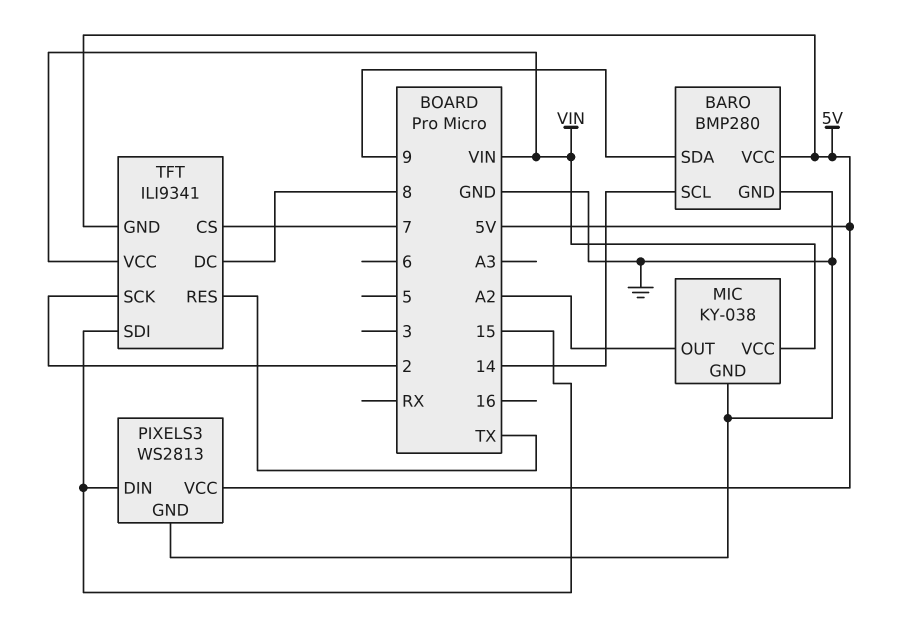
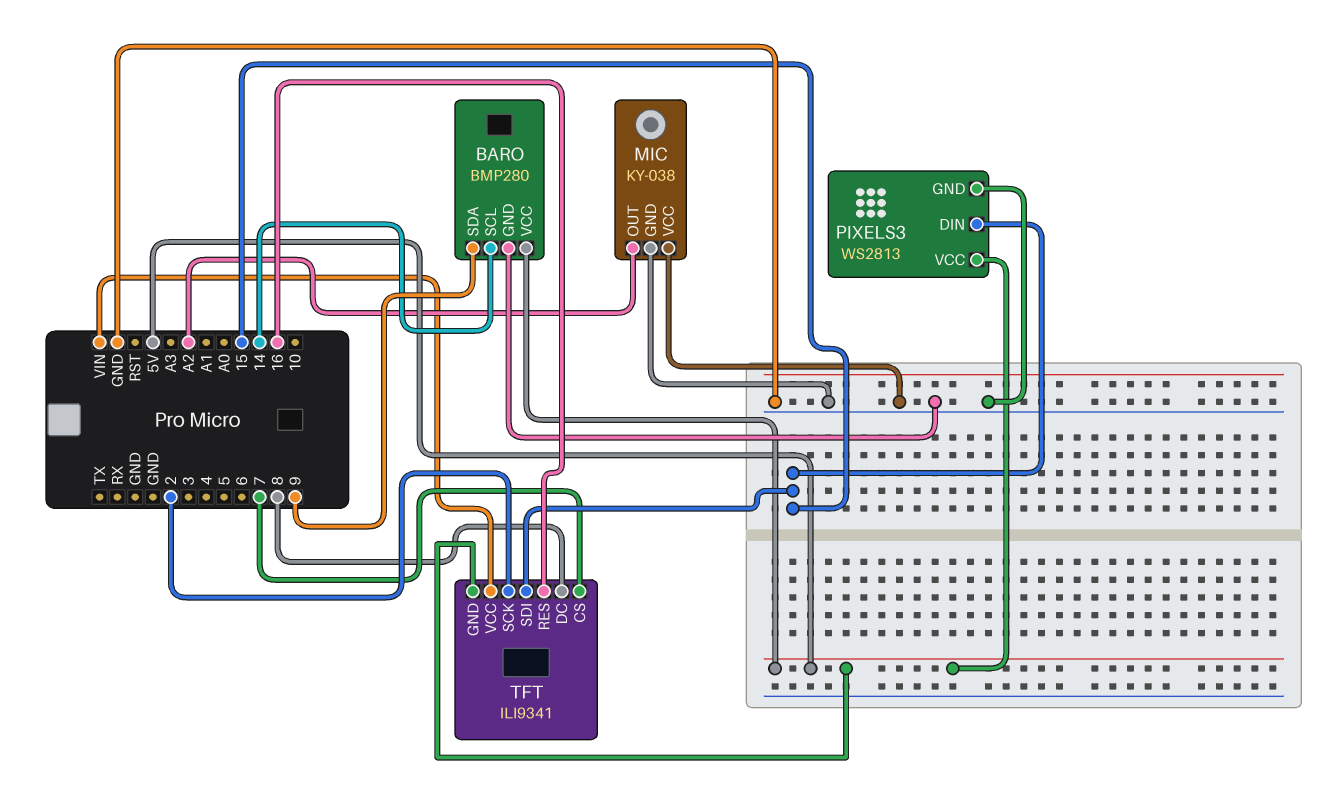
MIC pin VCC: VIN -> GND
TFT pin RES: TX -> 16

